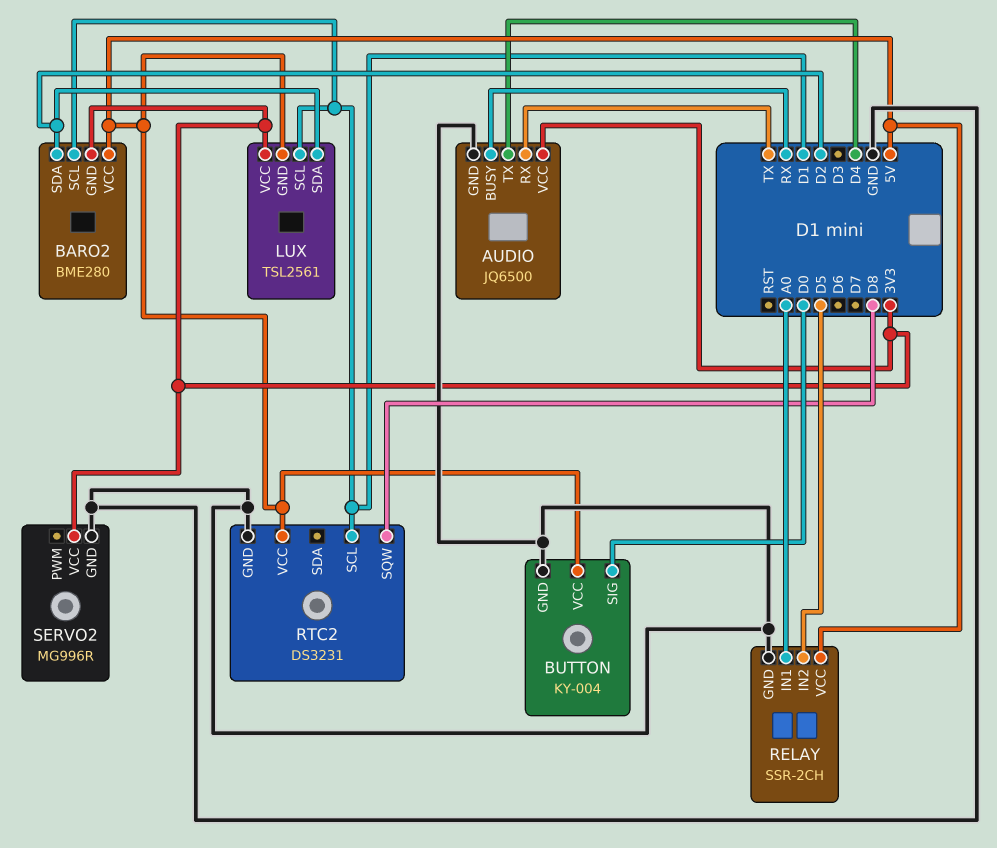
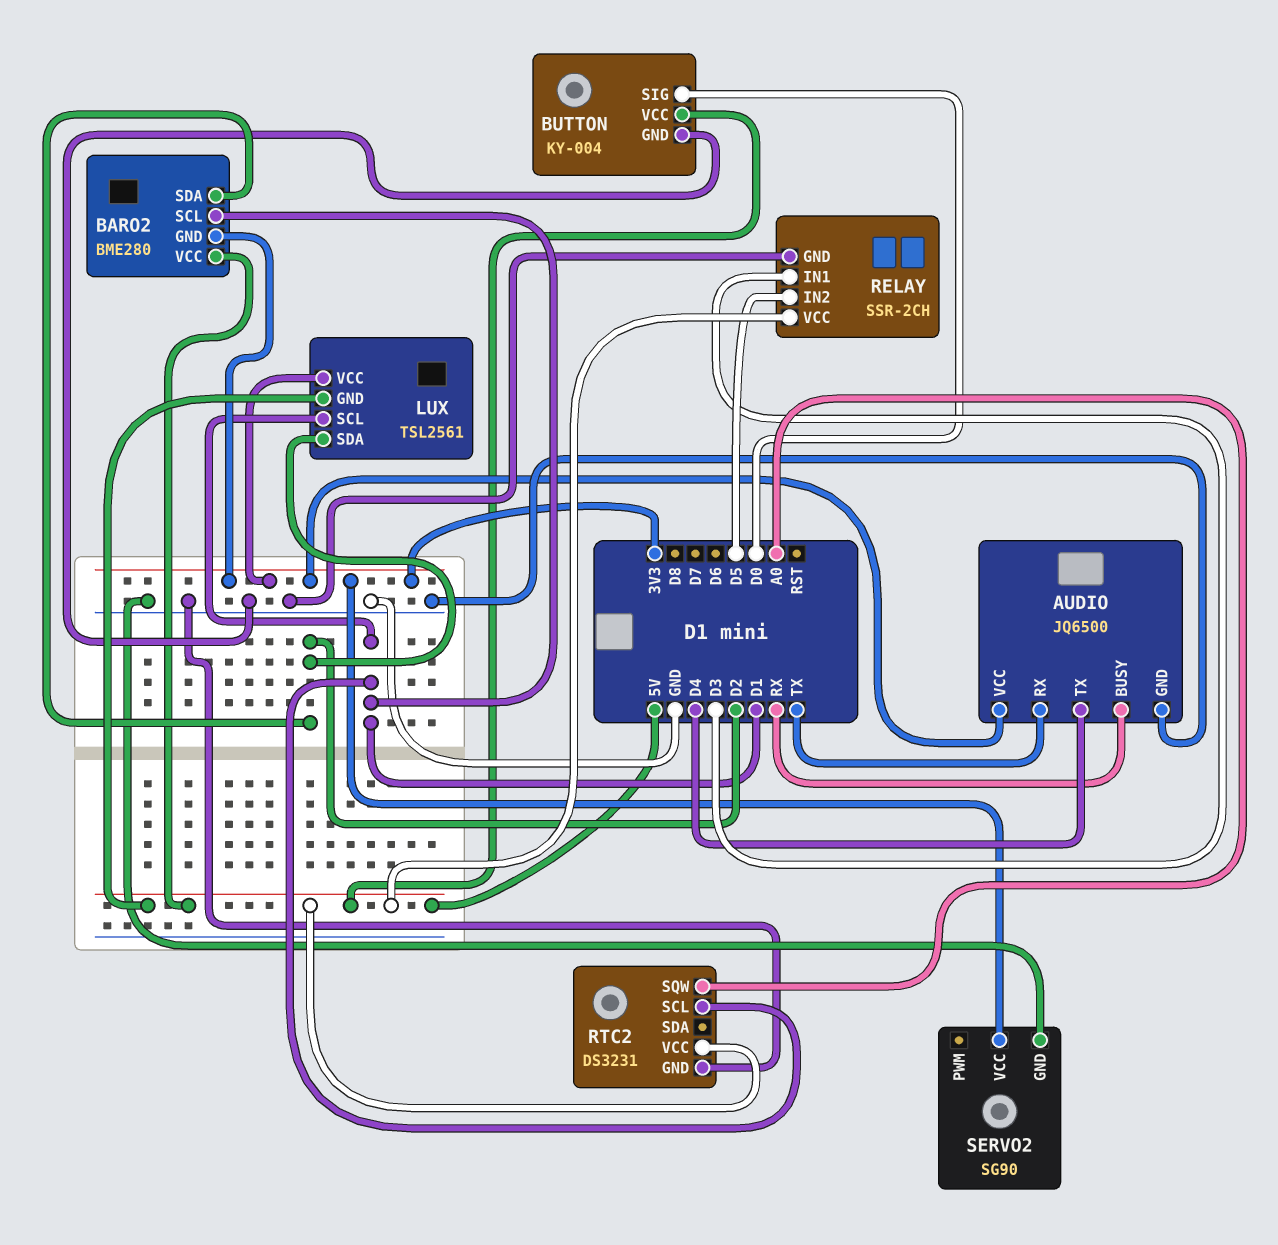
RELAY pin IN1: A0 -> D3
RTC2 pin SQW: D8 -> A0
SERVO2: MG996R -> SG90

